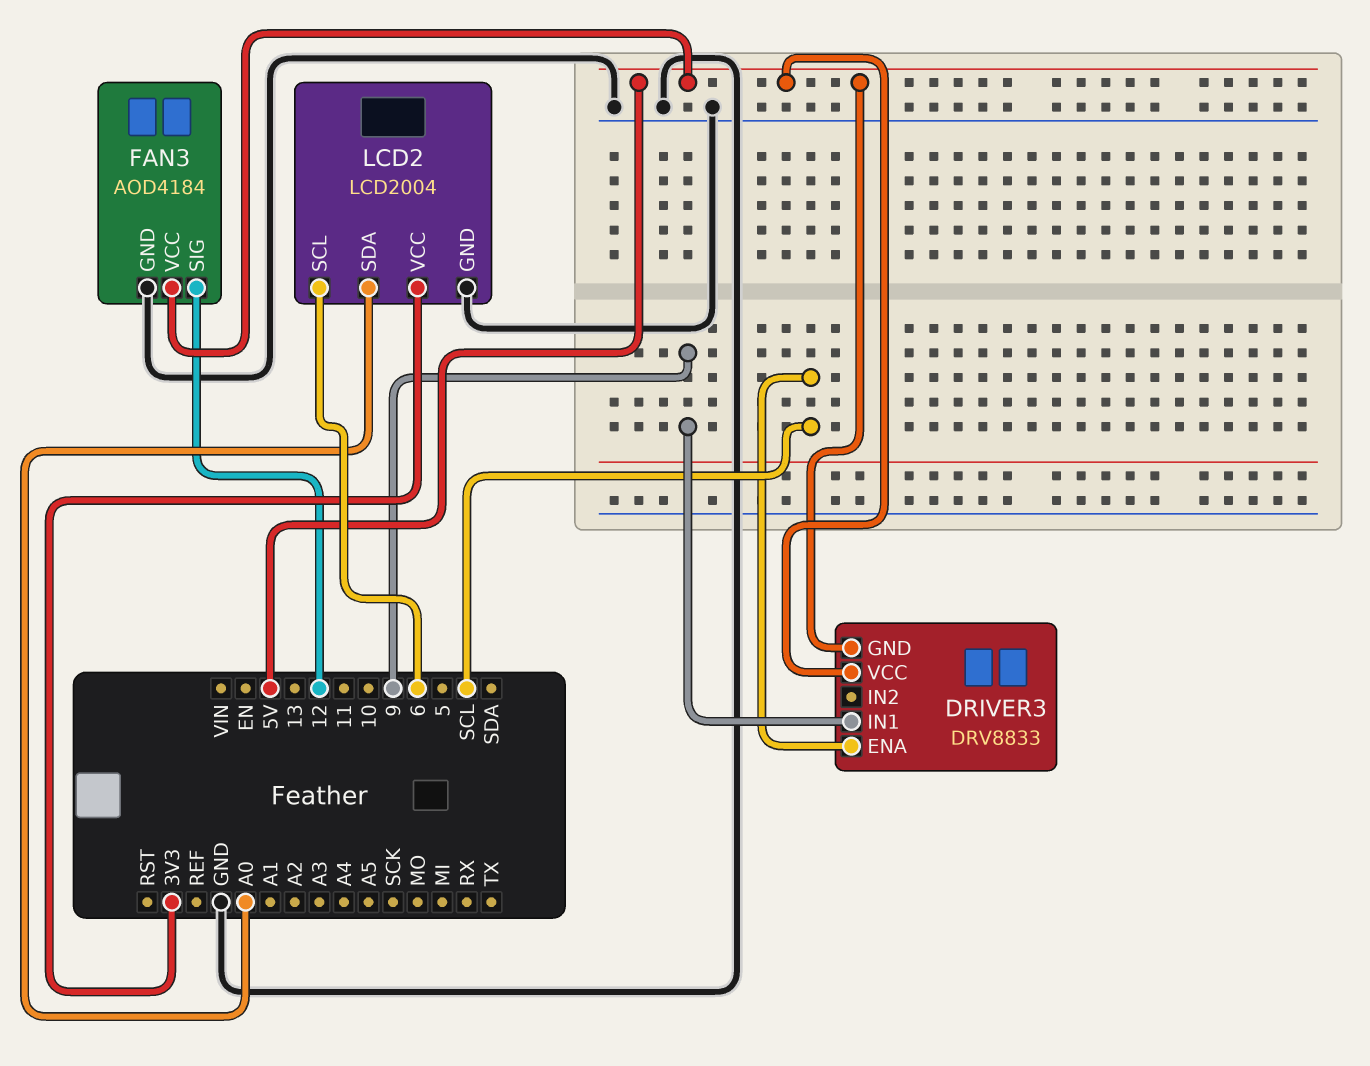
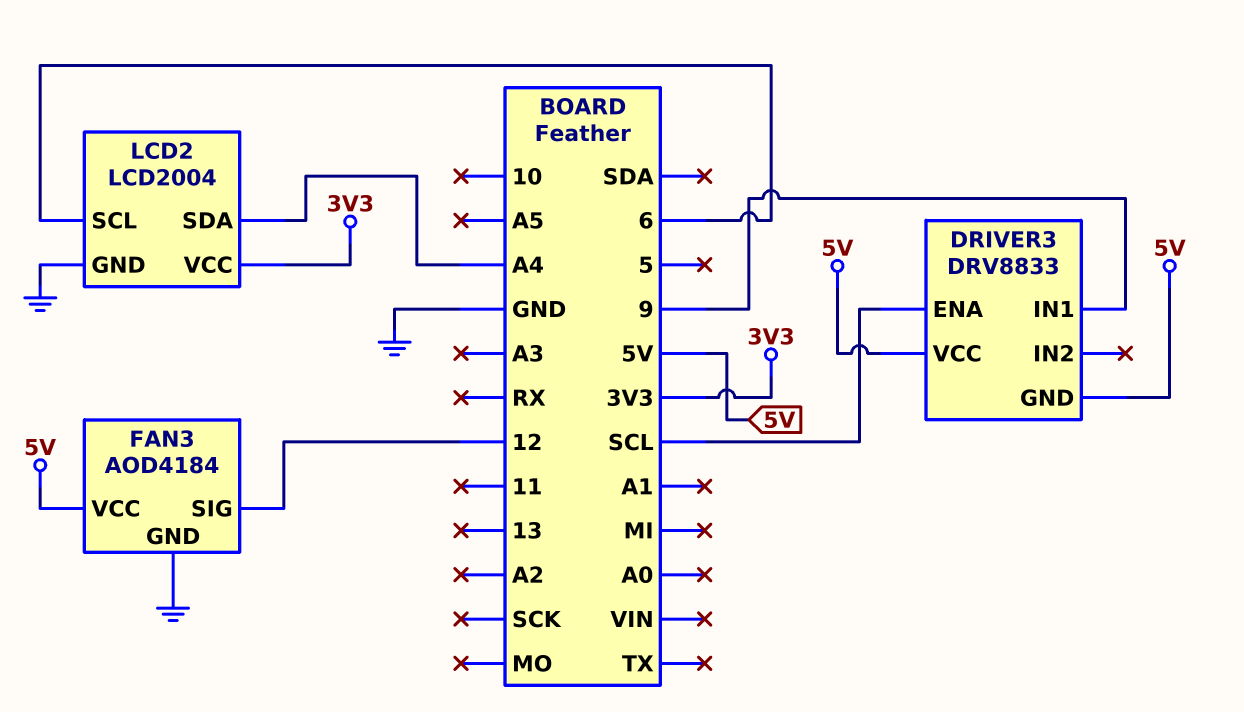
LCD2 pin SDA: A0 -> A4

